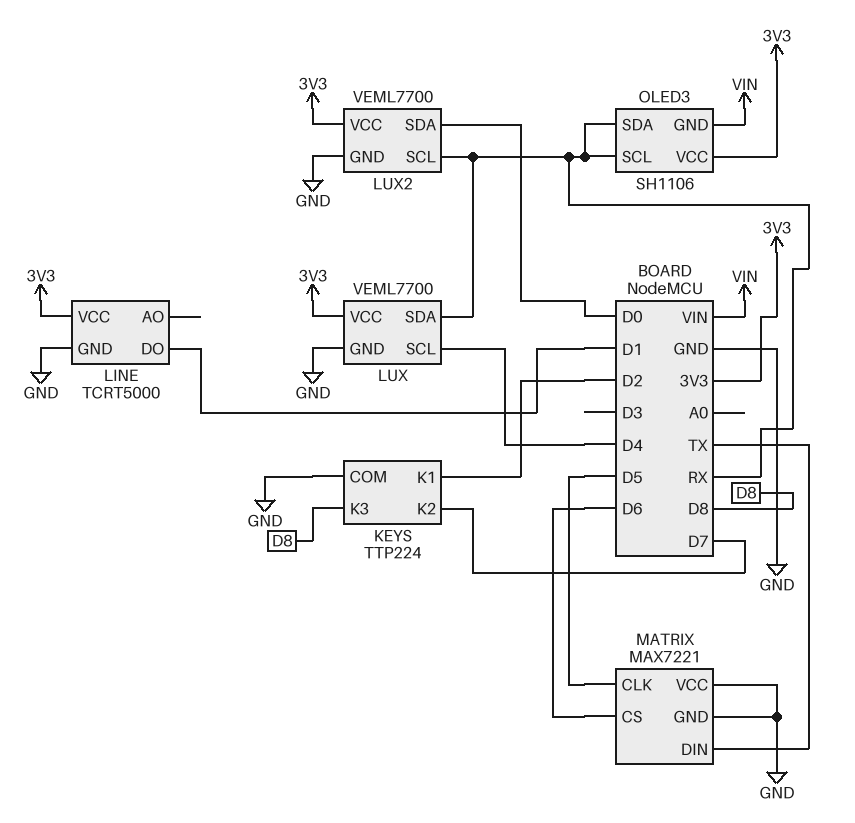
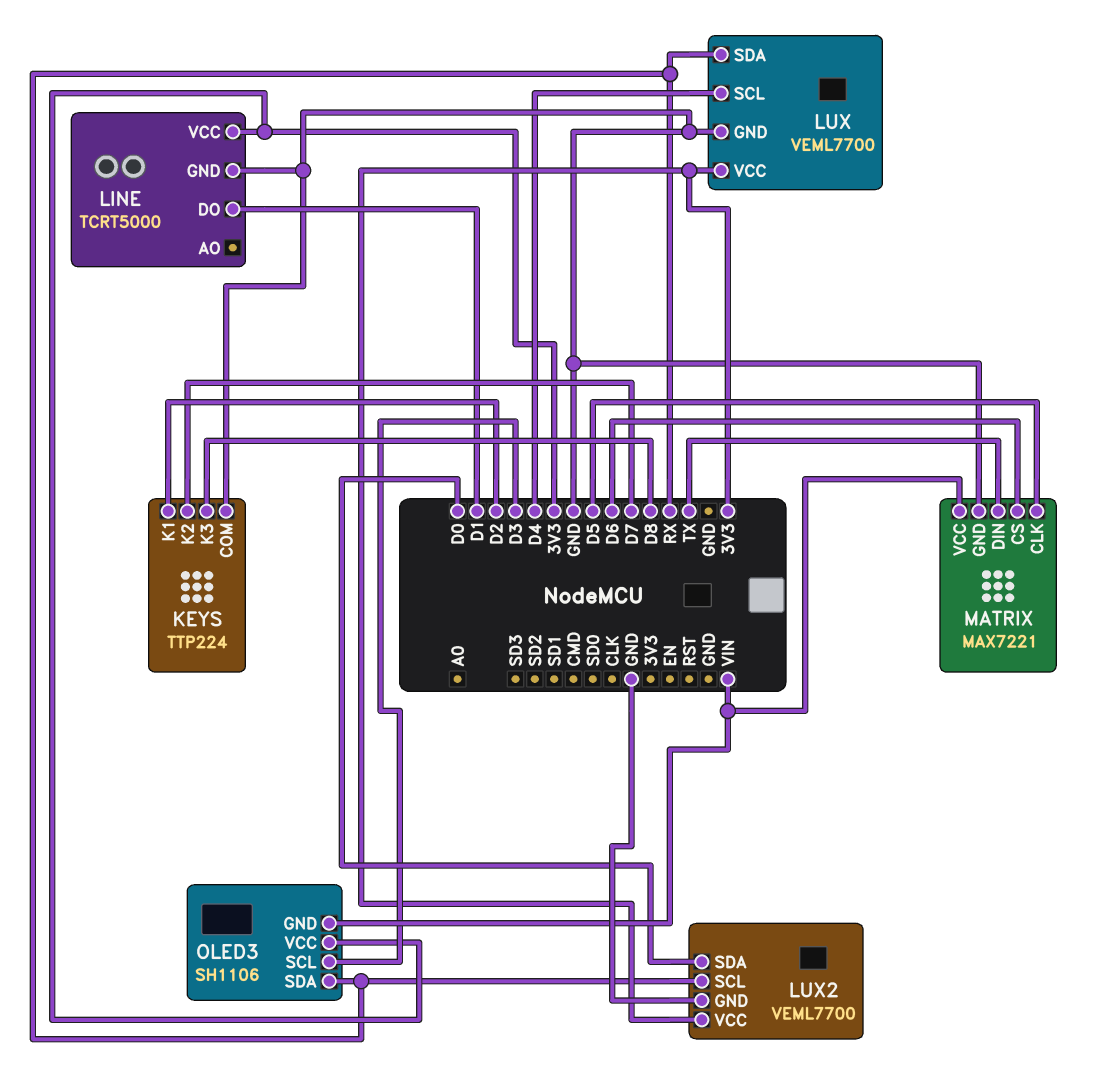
MATRIX pin VCC: GND -> VIN
OLED3 pin SCL: RX -> D3

